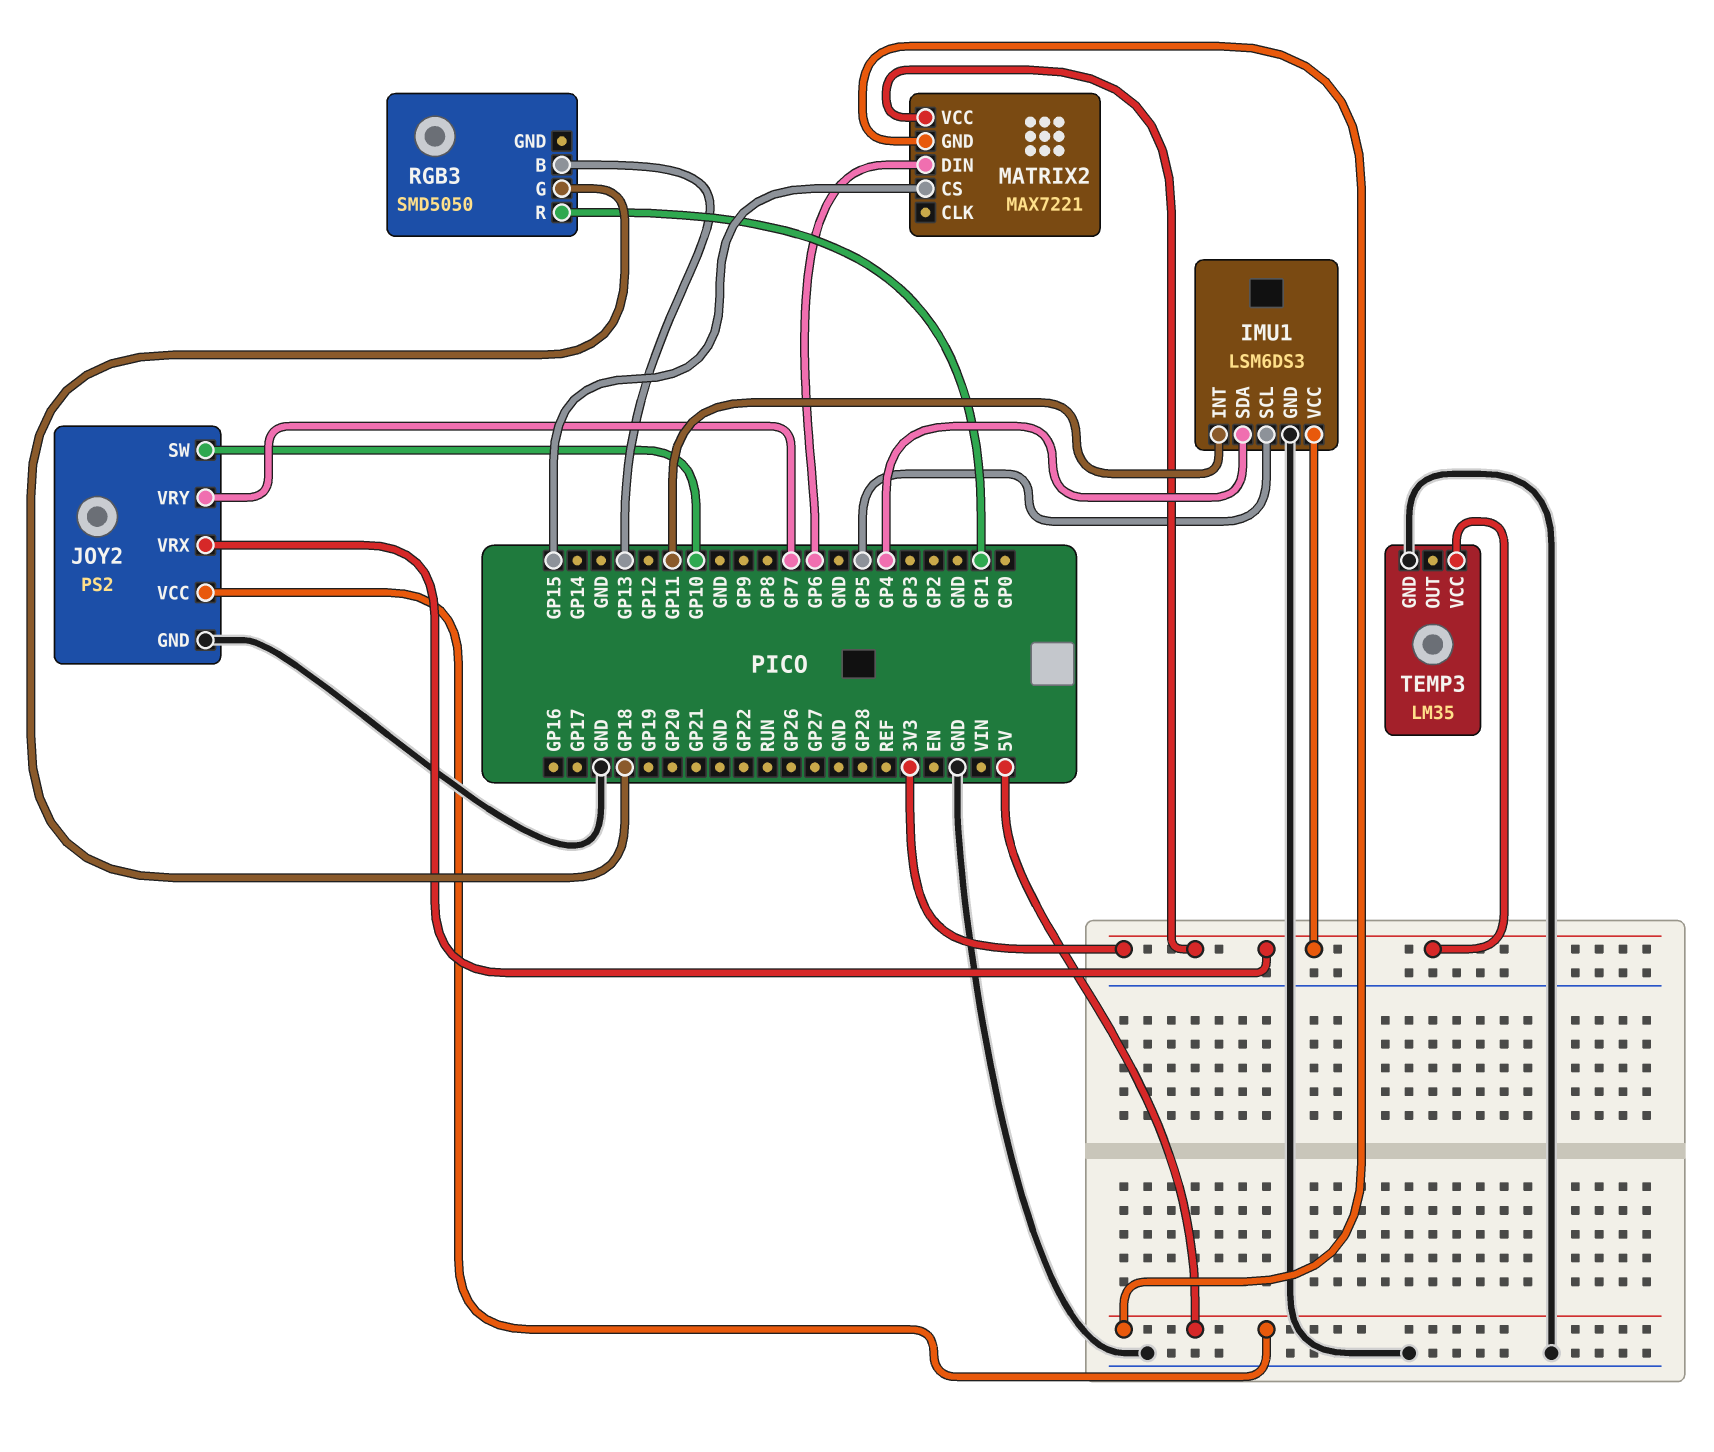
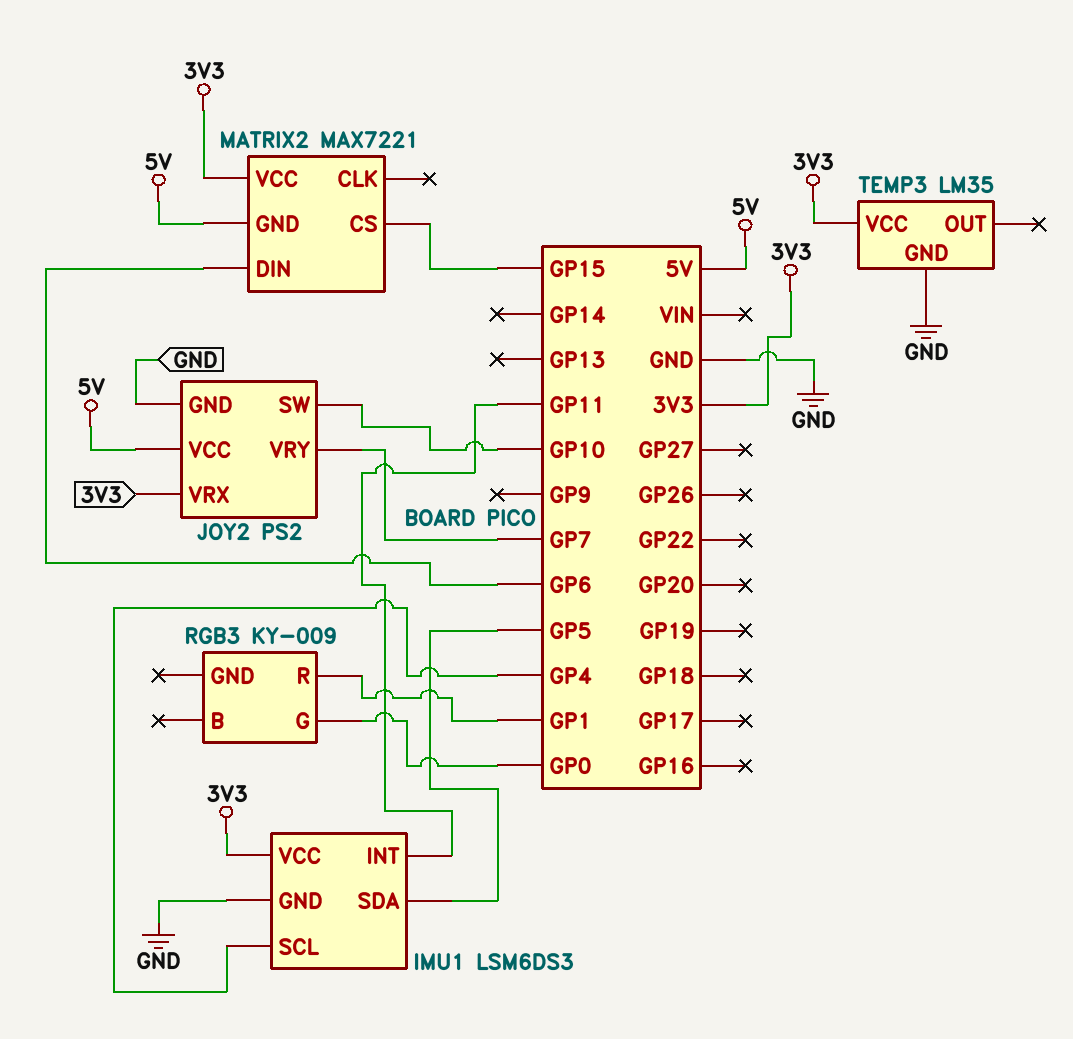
IMU1 pin SCL: GP5 -> GP4
IMU1 pin SDA: GP4 -> GP5
RGB3: SMD5050 -> KY-009
RGB3 pin B: GP13 -> none
RGB3 pin G: GP18 -> GP0

